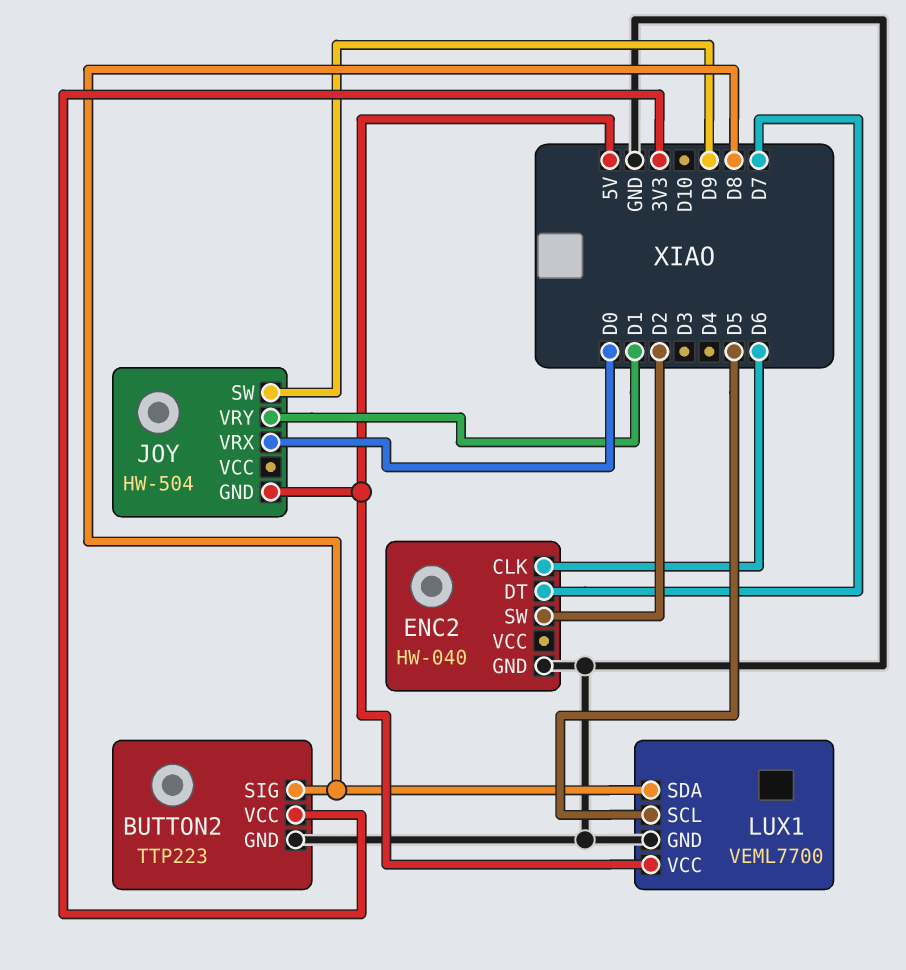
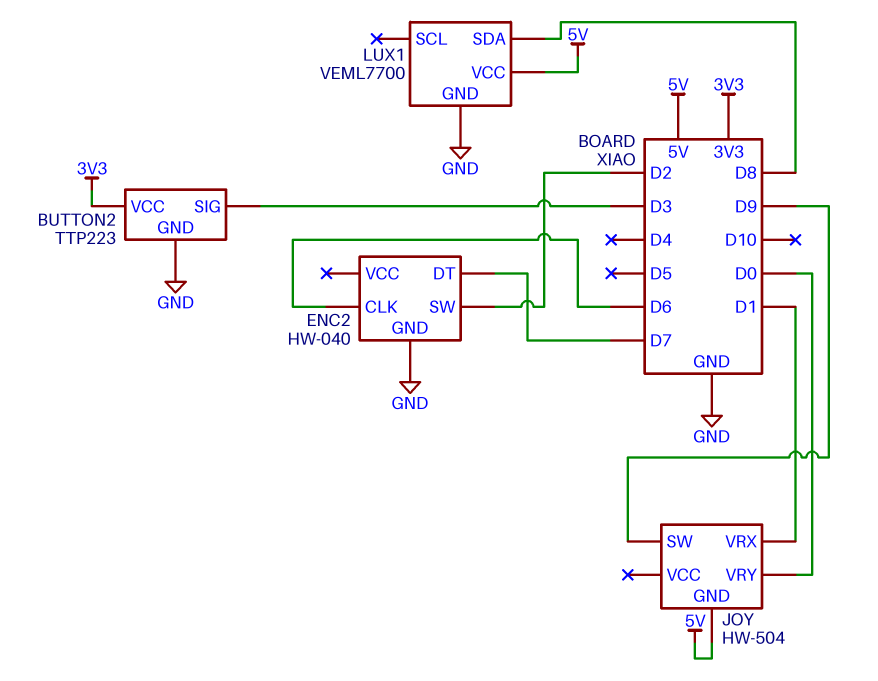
BUTTON2 pin SIG: D8 -> D3
JOY pin VRX: D0 -> D1
JOY pin VRY: D1 -> D0
LUX1 pin SCL: D5 -> none

